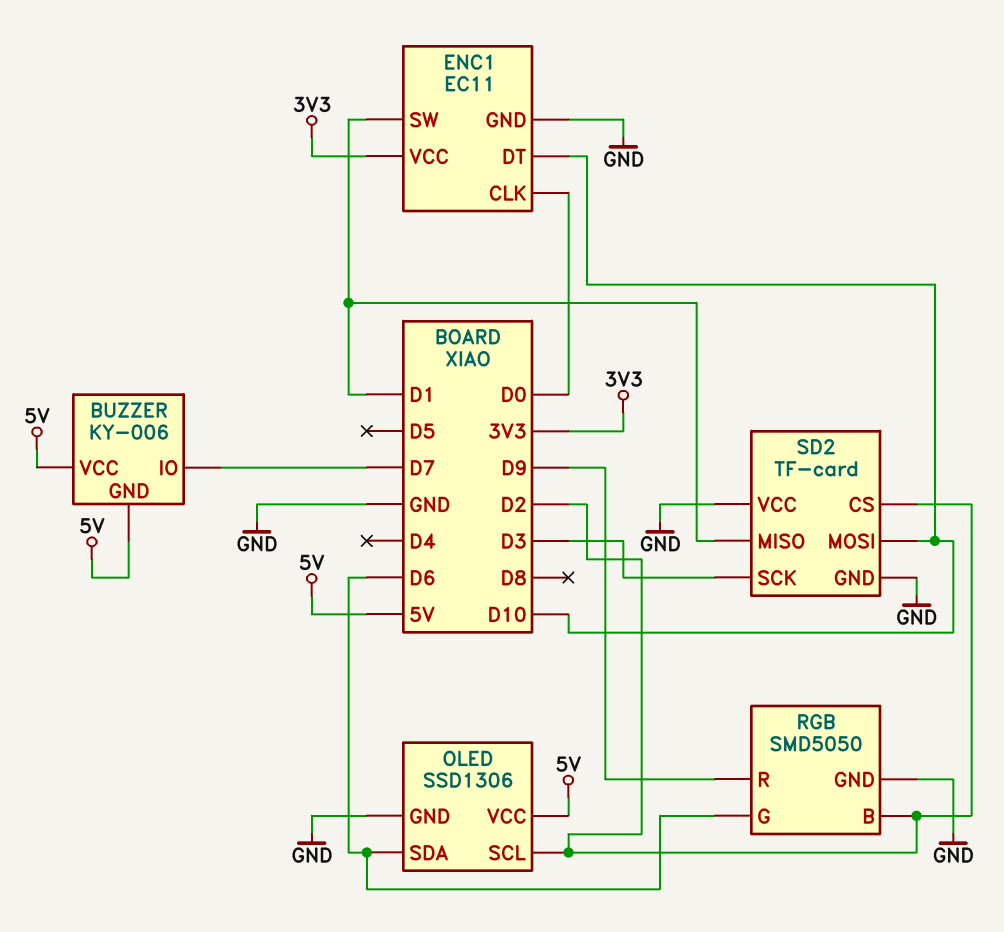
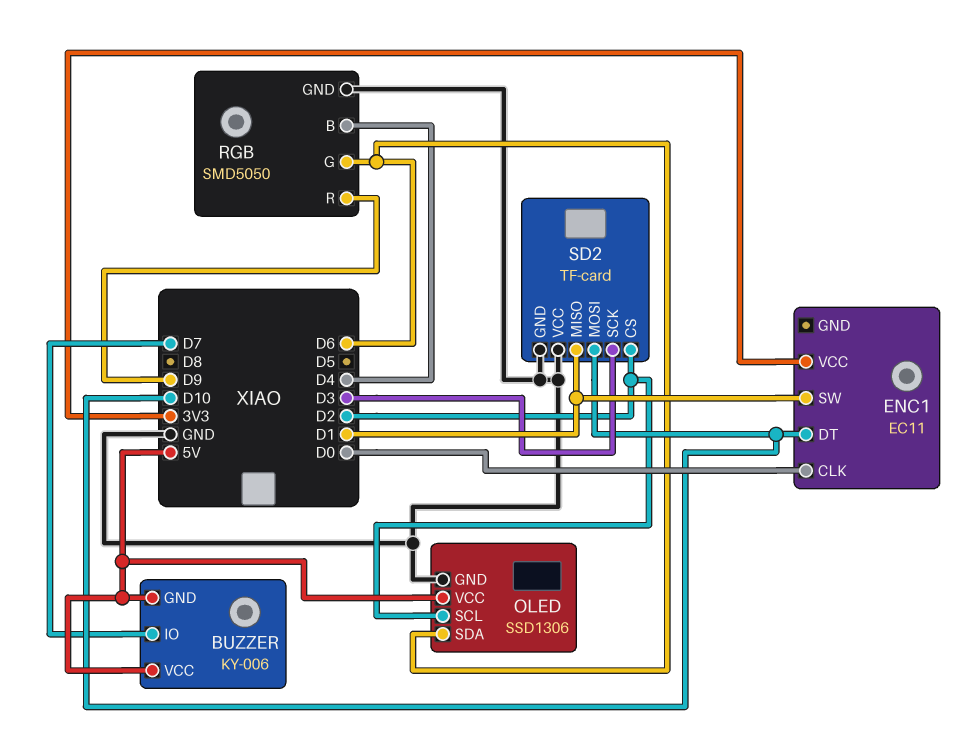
ENC1 pin GND: GND -> none
RGB pin B: D2 -> D4

